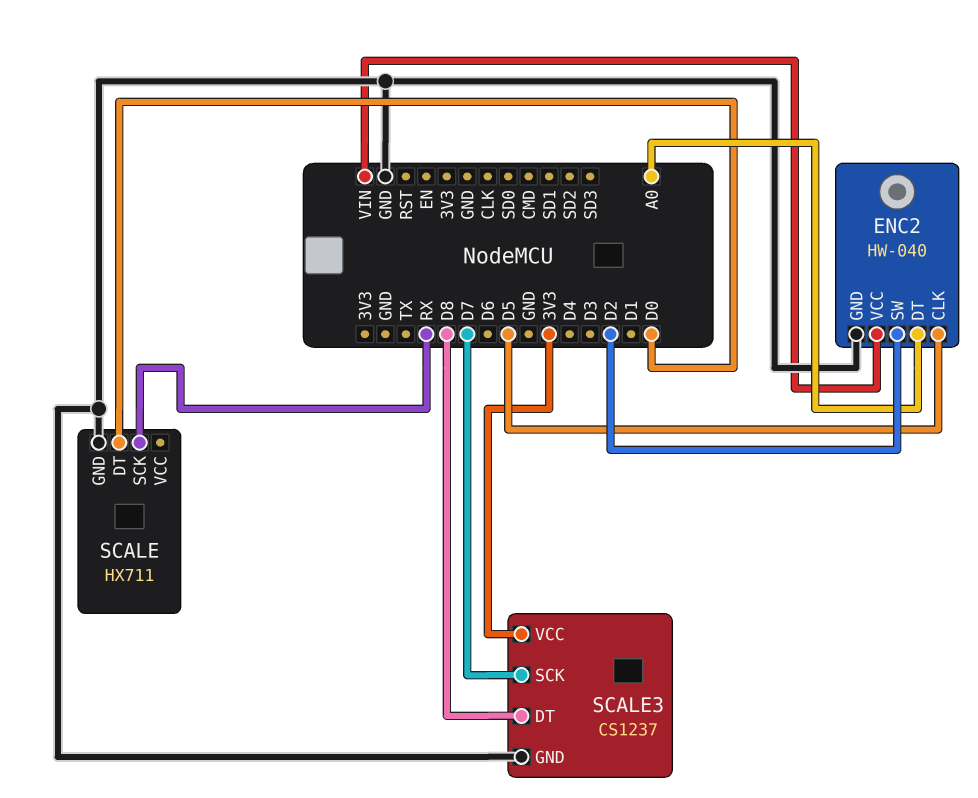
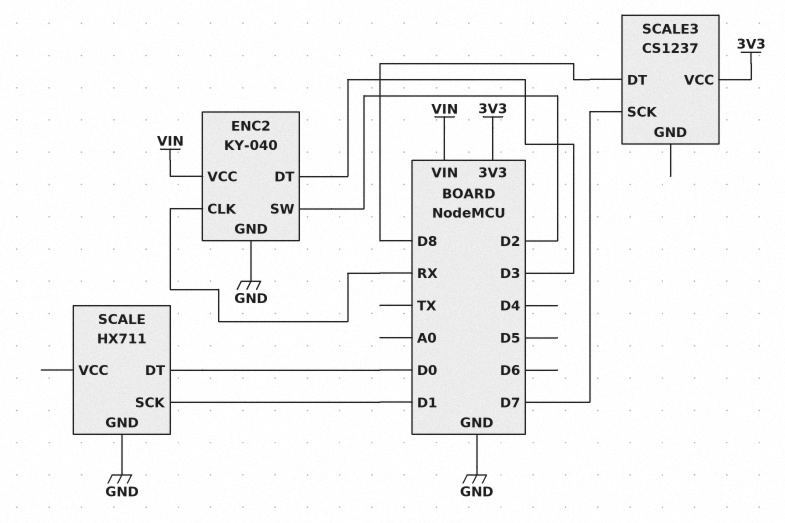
ENC2: HW-040 -> KY-040
ENC2 pin CLK: D5 -> RX
ENC2 pin DT: A0 -> D3
SCALE pin SCK: RX -> D1
SCALE3 pin GND: GND -> none

